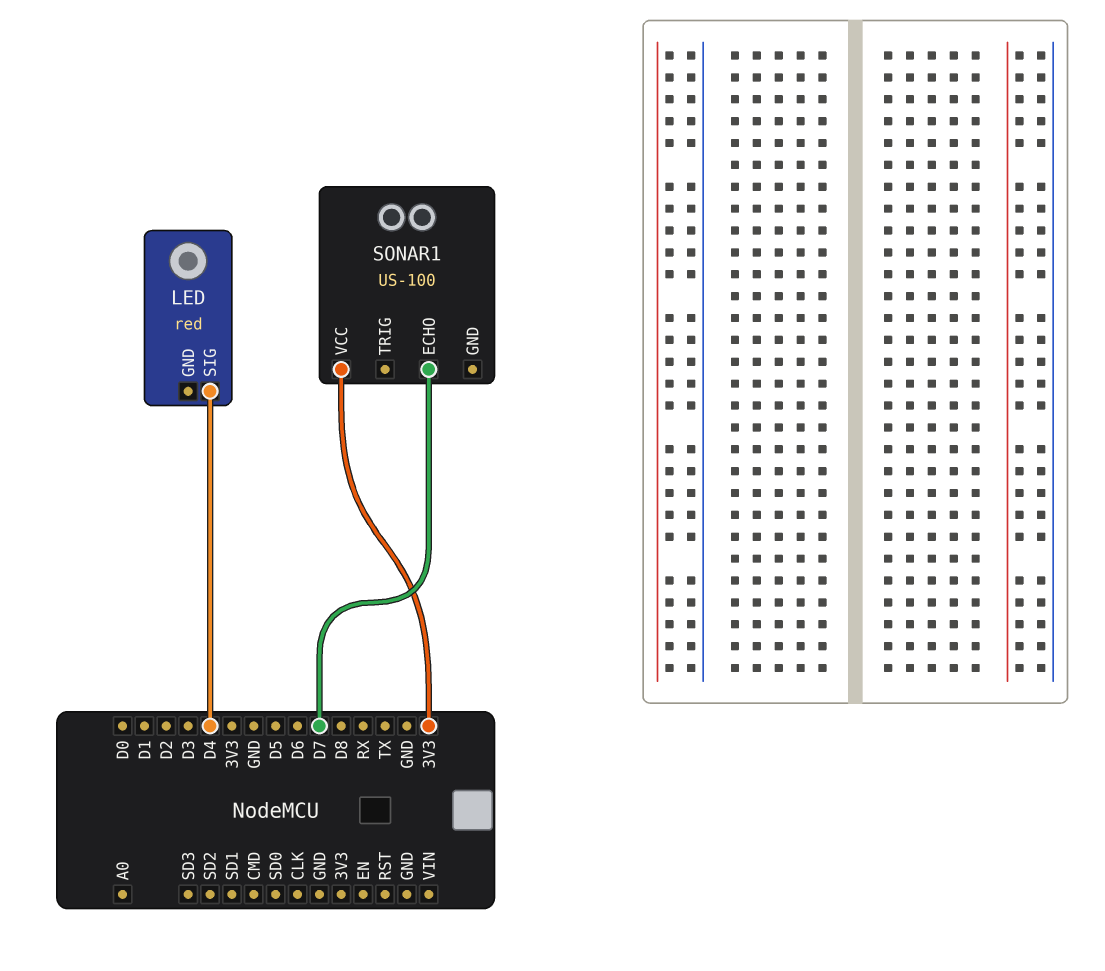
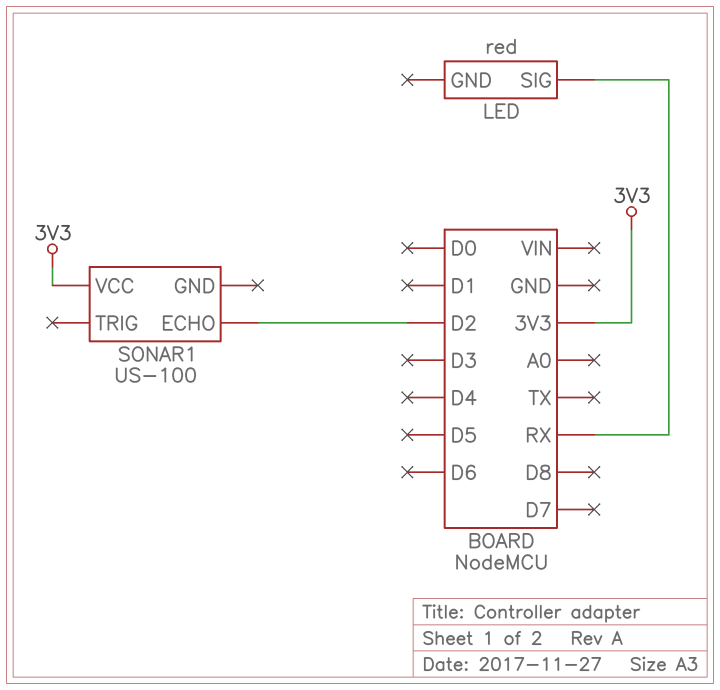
LED pin SIG: D4 -> RX
SONAR1 pin ECHO: D7 -> D2

